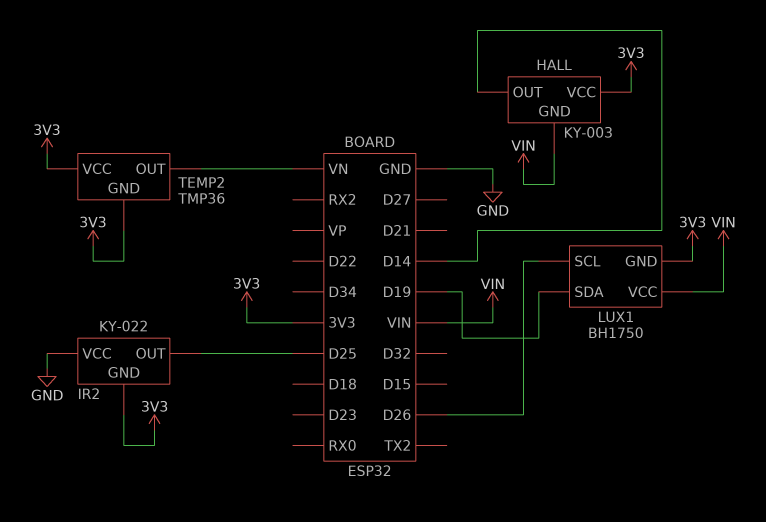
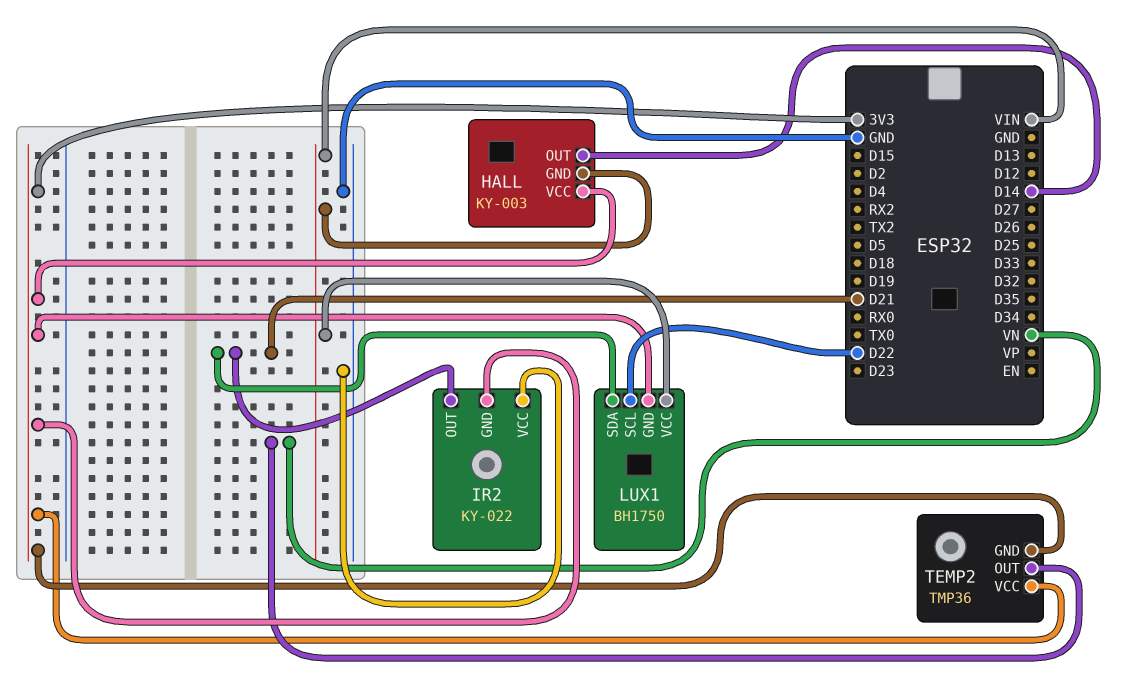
IR2 pin OUT: D25 -> D21
LUX1 pin SCL: D26 -> D22
LUX1 pin SDA: D19 -> D21

